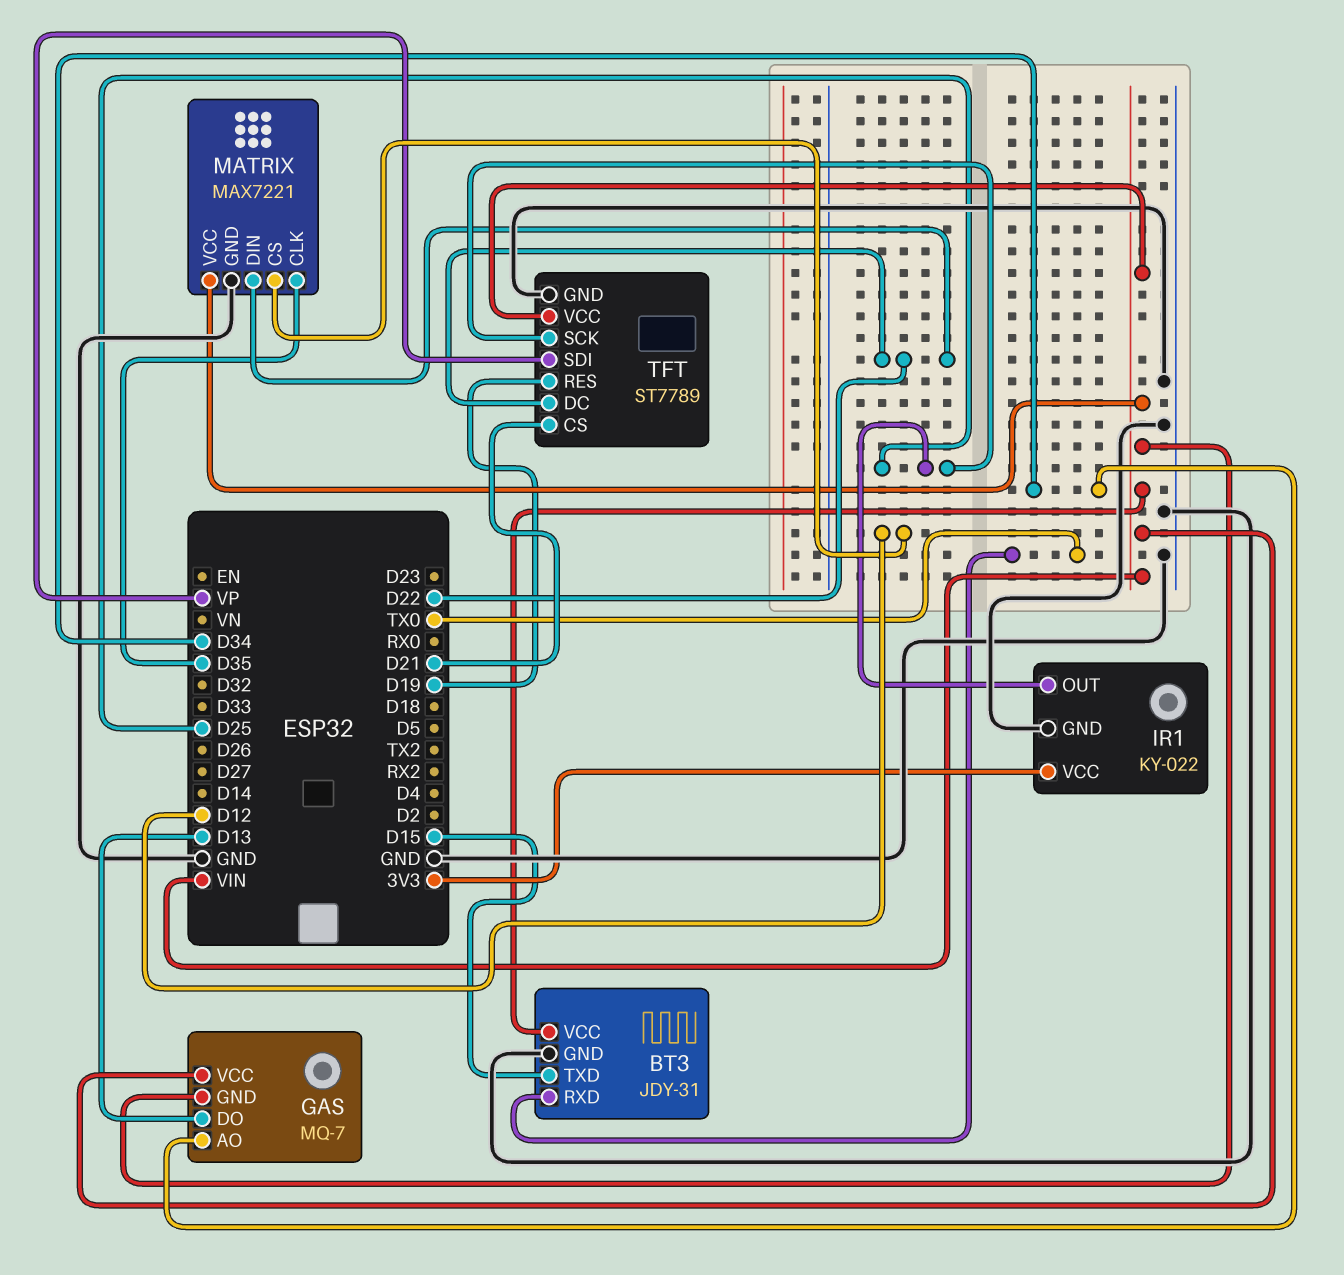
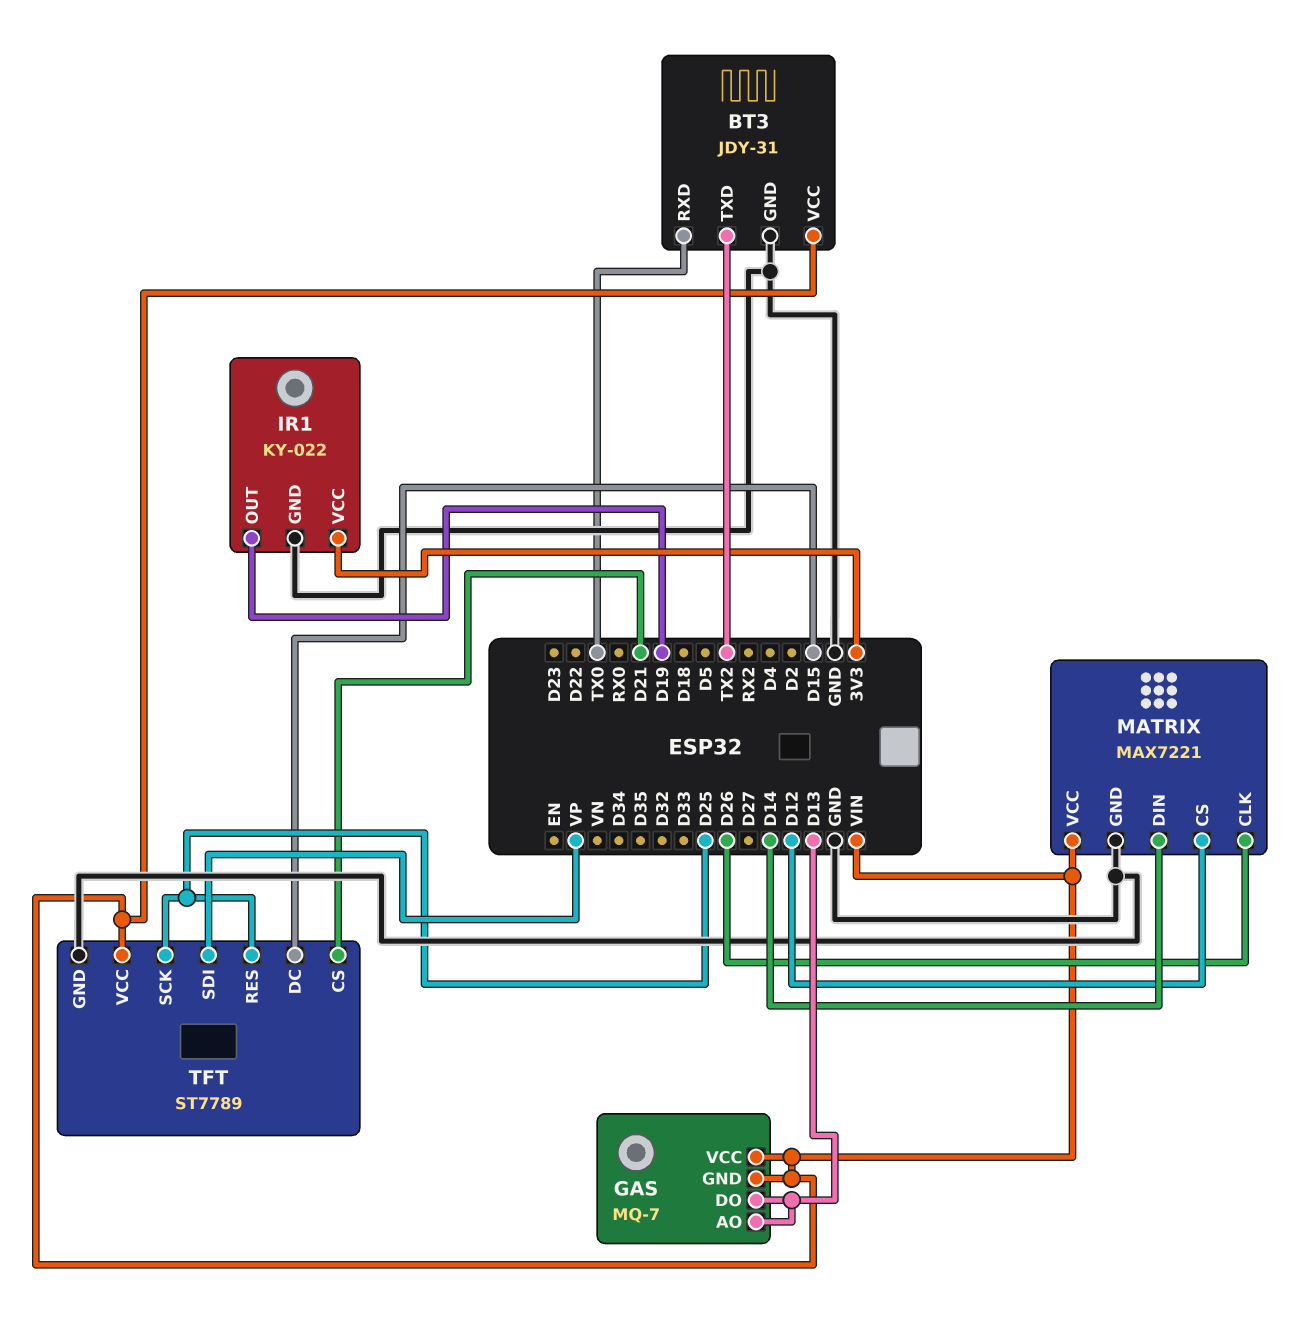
BT3 pin TXD: D15 -> TX2
GAS pin AO: D34 -> D13
IR1 pin OUT: D25 -> D19
MATRIX pin CLK: D35 -> D26
MATRIX pin DIN: D22 -> D14
TFT pin DC: D22 -> D15
TFT pin RES: D19 -> D25

